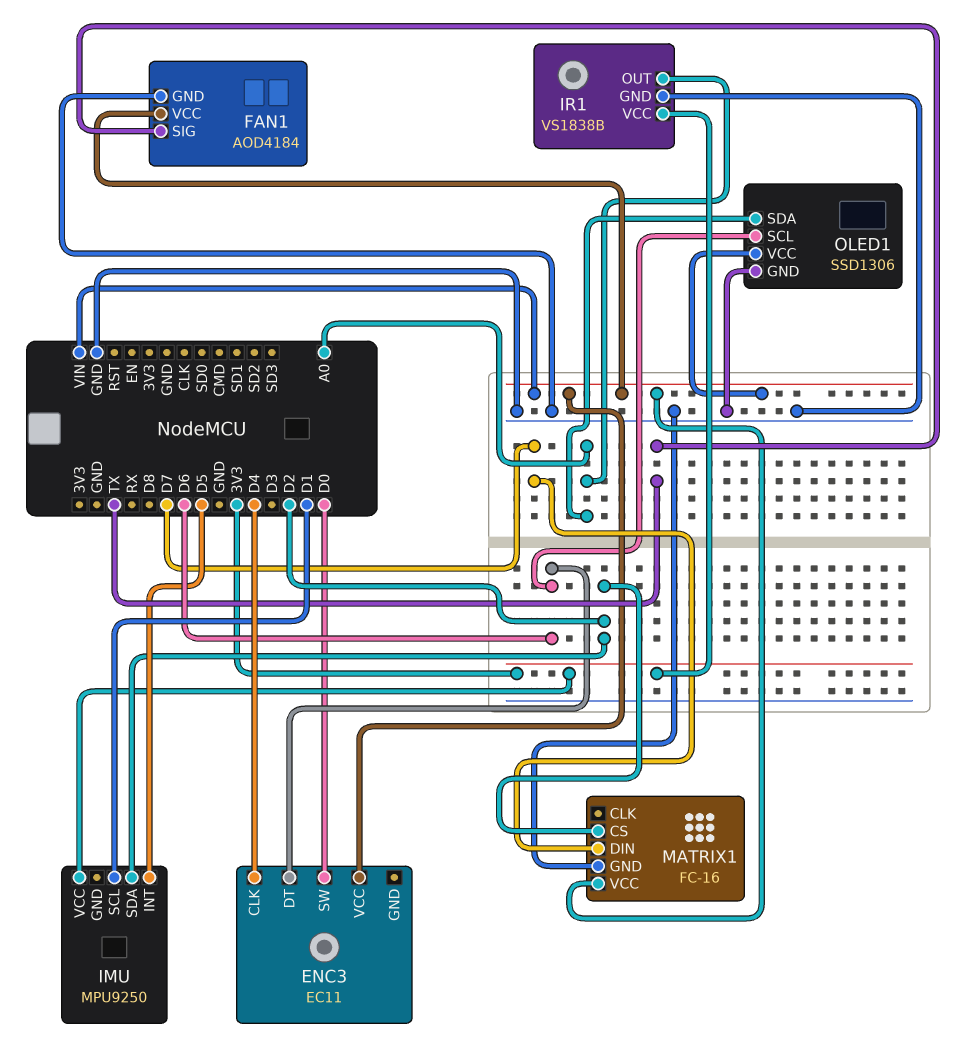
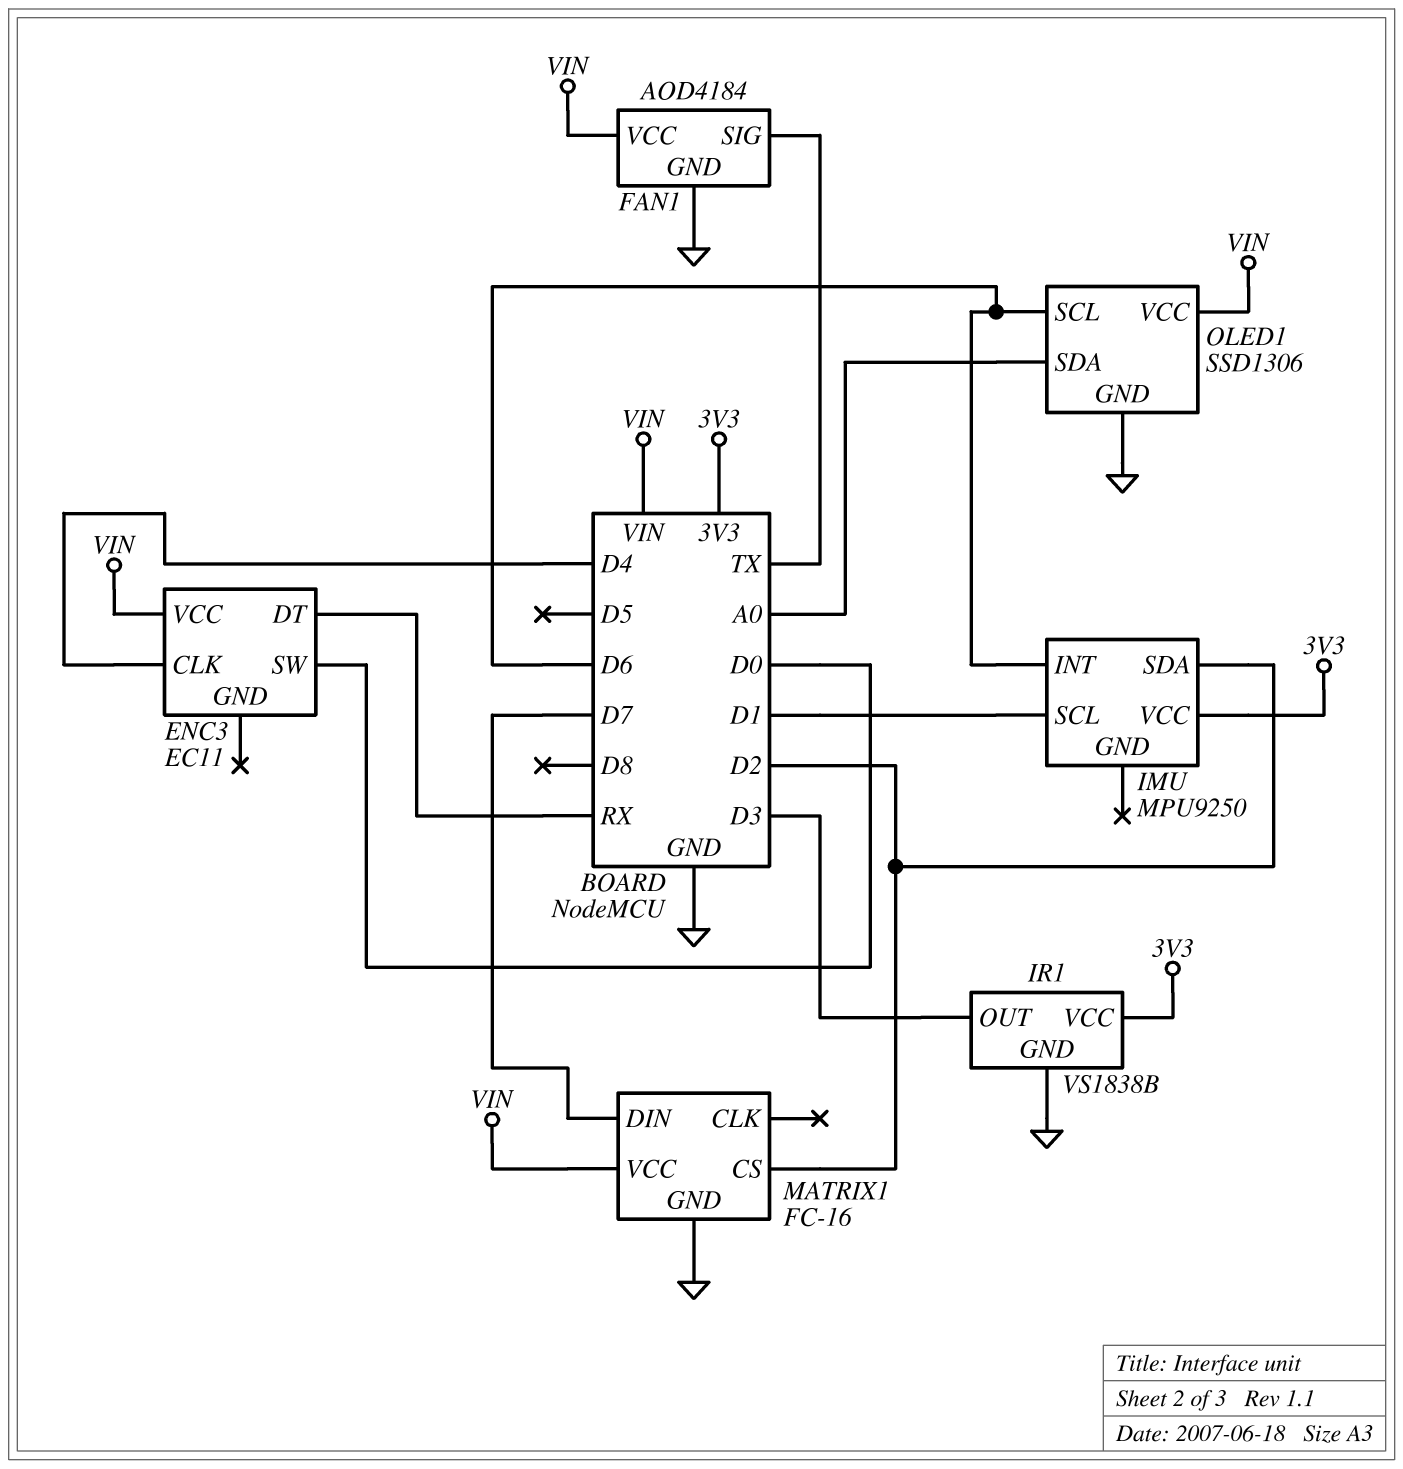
ENC3 pin DT: D6 -> RX
IMU pin INT: D5 -> D6
IR1 pin OUT: A0 -> D3

